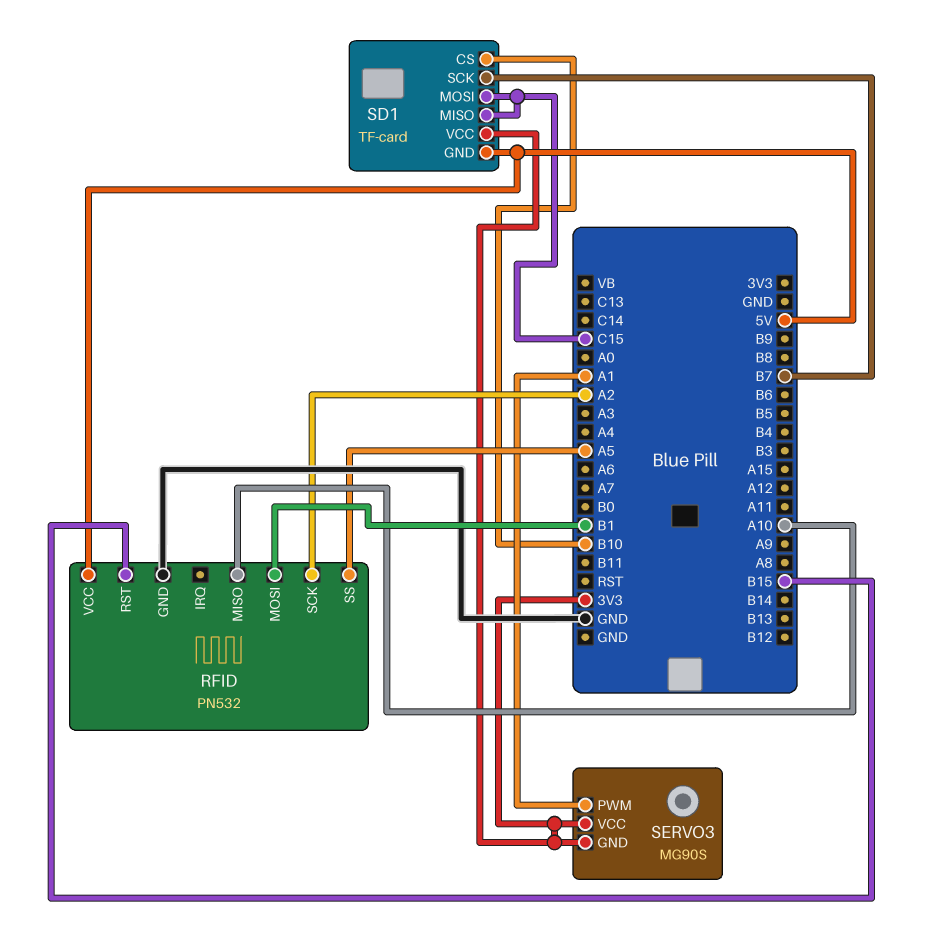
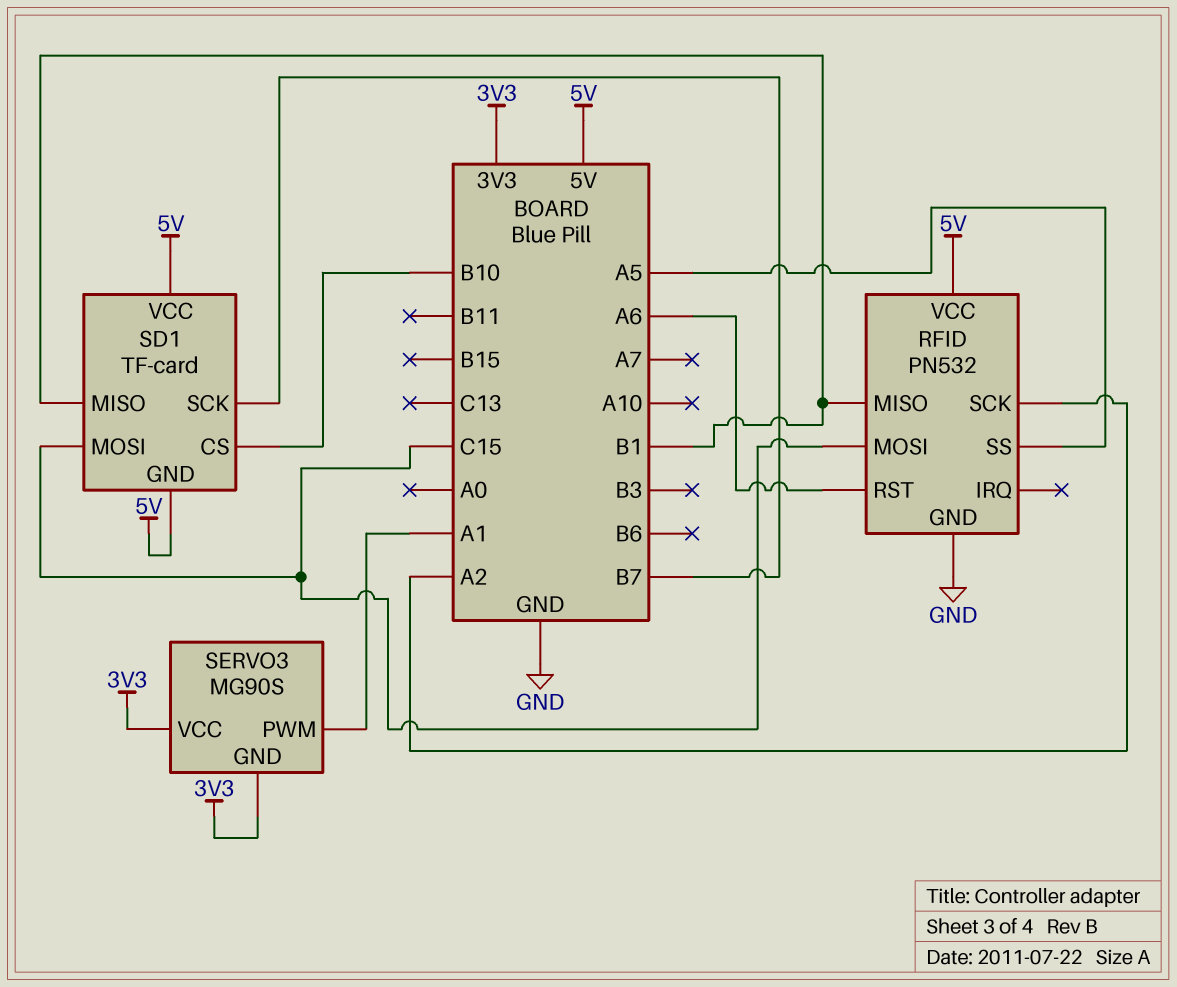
RFID pin MISO: A10 -> B1
RFID pin MOSI: B1 -> C15
RFID pin RST: B15 -> A6
SD1 pin MISO: C15 -> B1
SD1 pin VCC: 3V3 -> 5V

